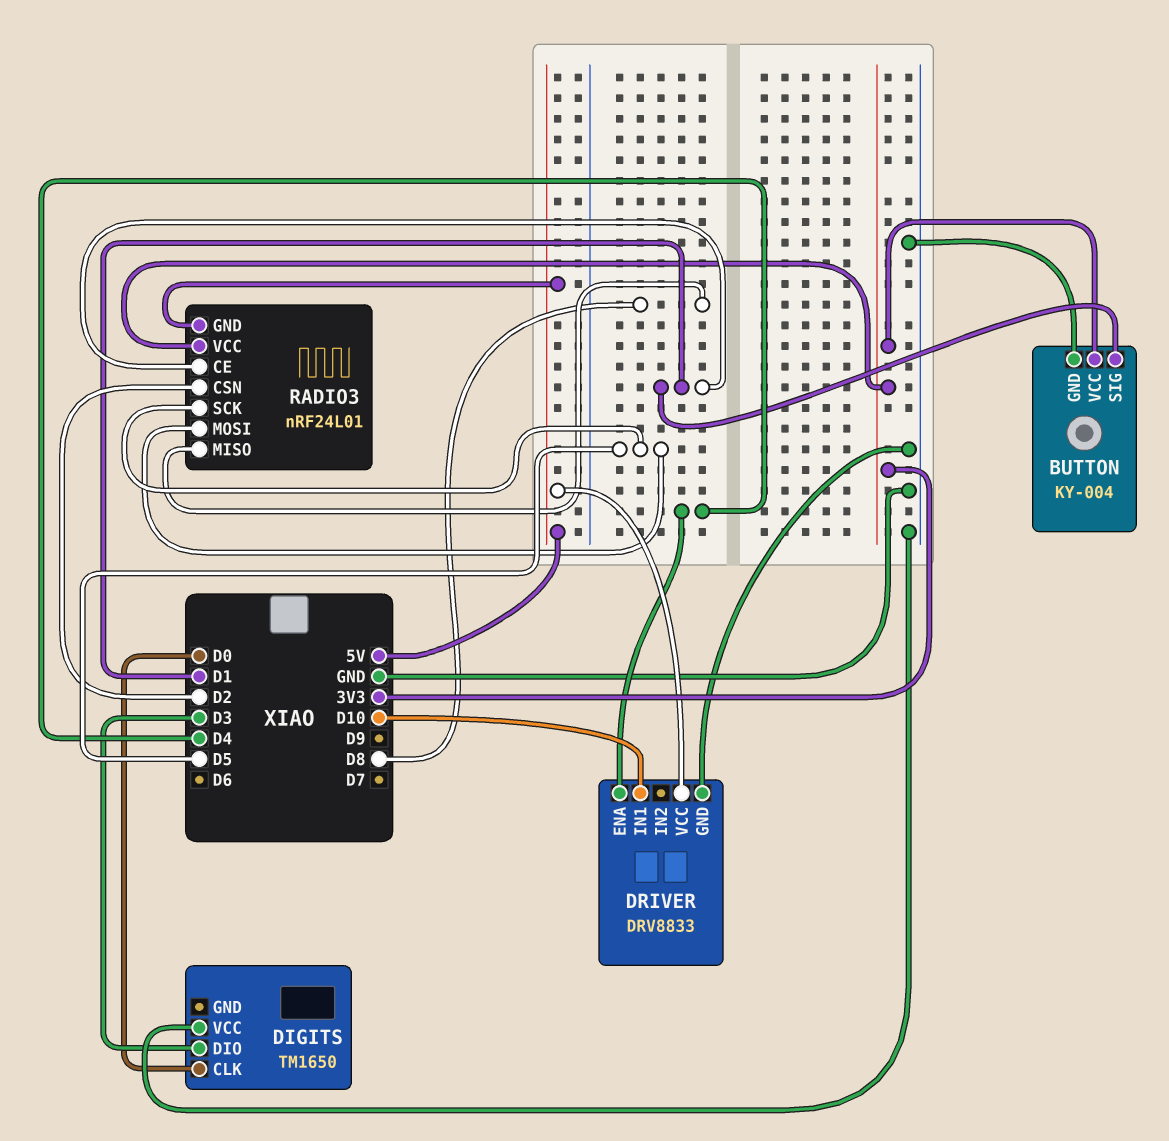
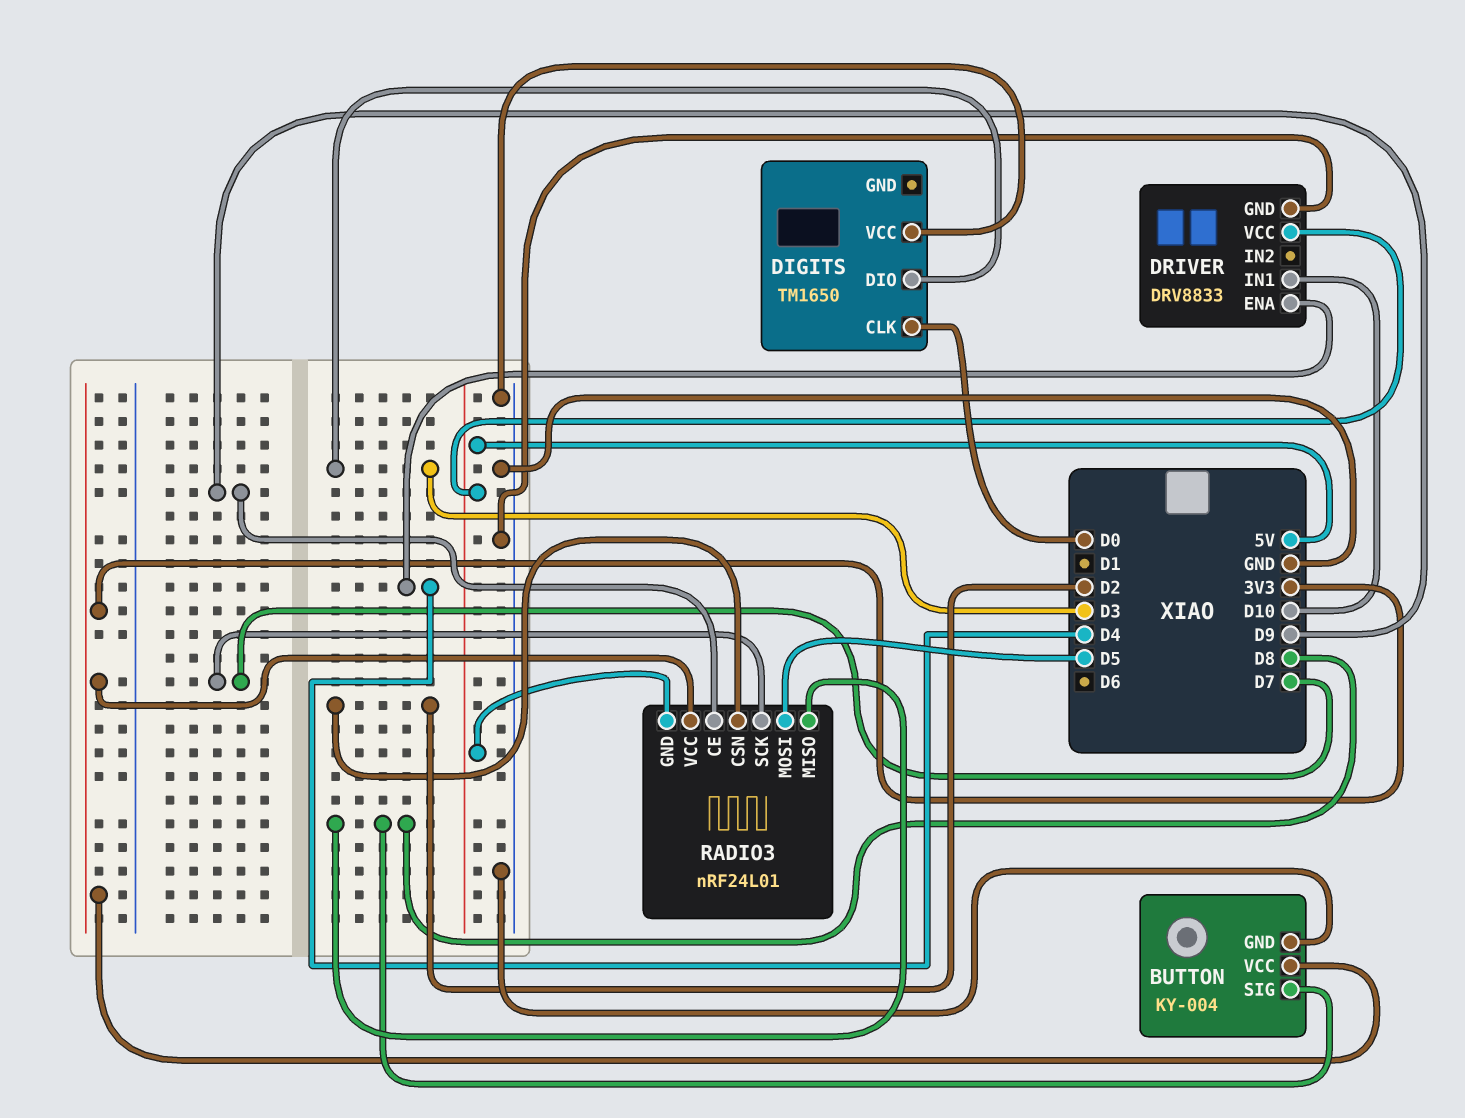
BUTTON pin SIG: D1 -> D8
RADIO3 pin CE: D1 -> D9
RADIO3 pin SCK: D5 -> D7

